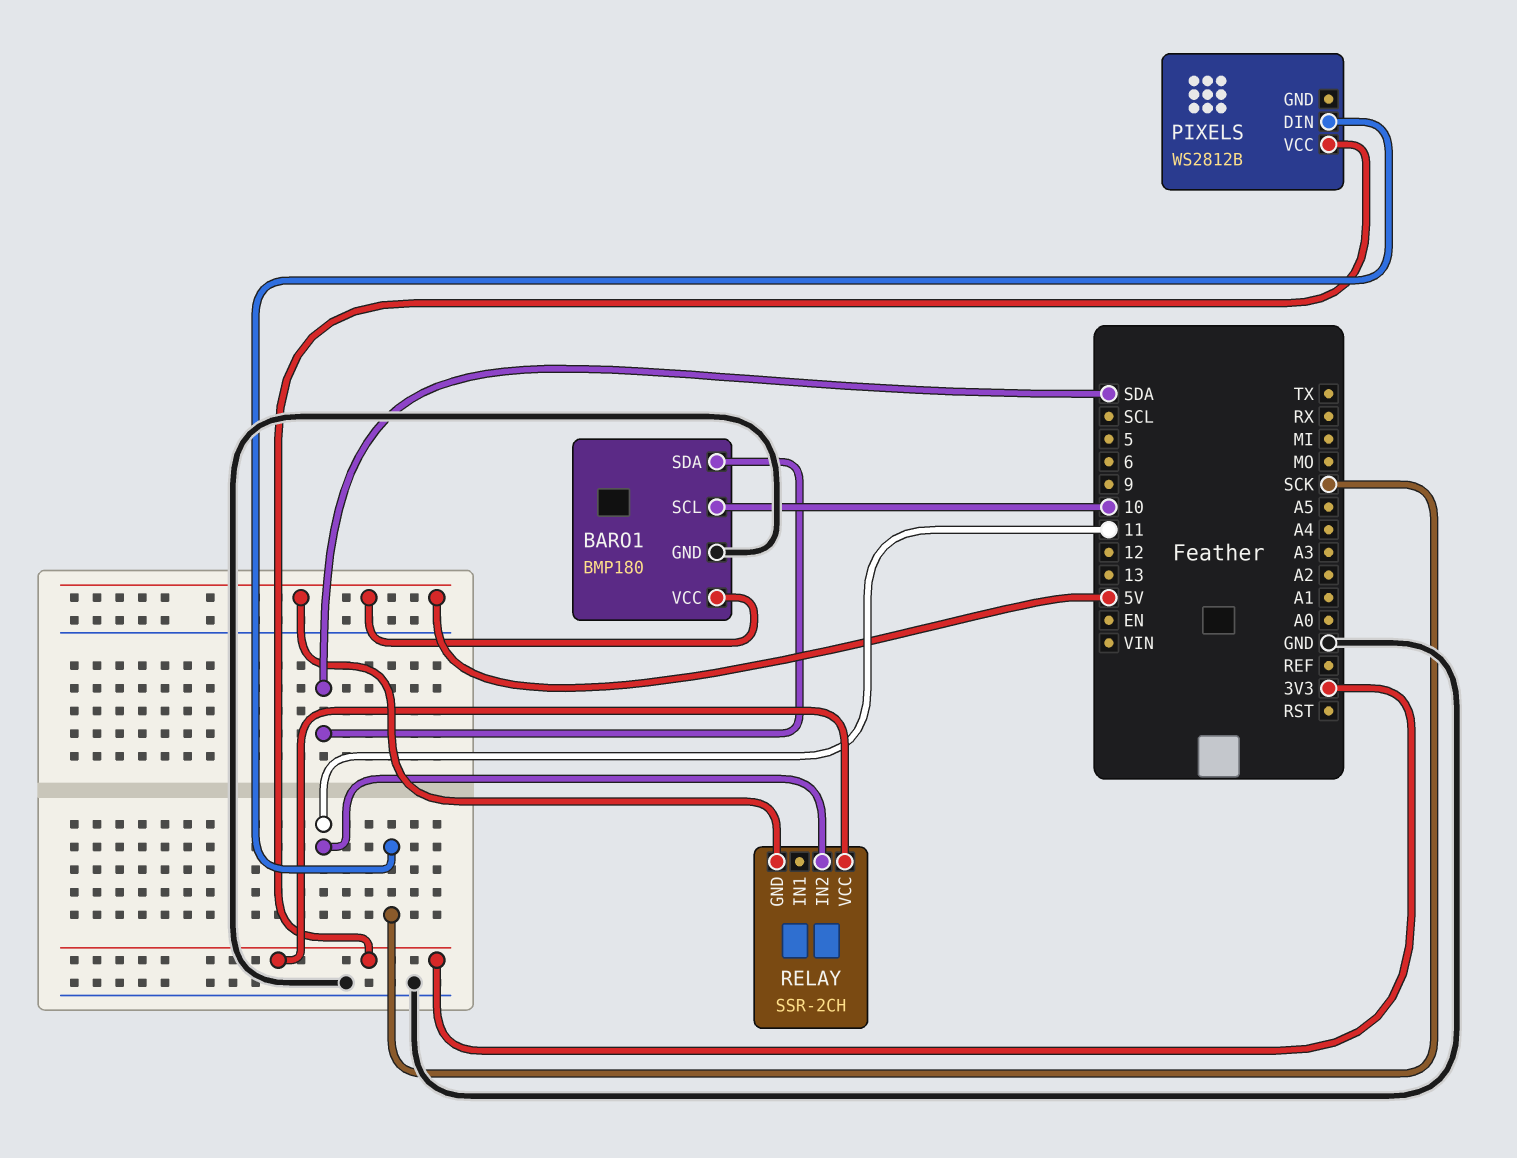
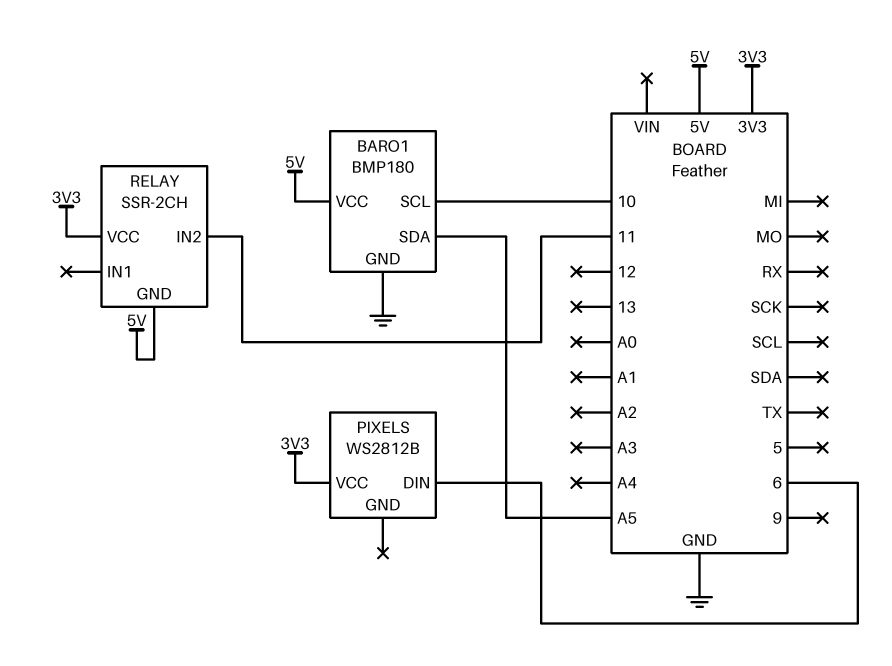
BARO1 pin SDA: SDA -> A5
PIXELS pin DIN: SCK -> 6

